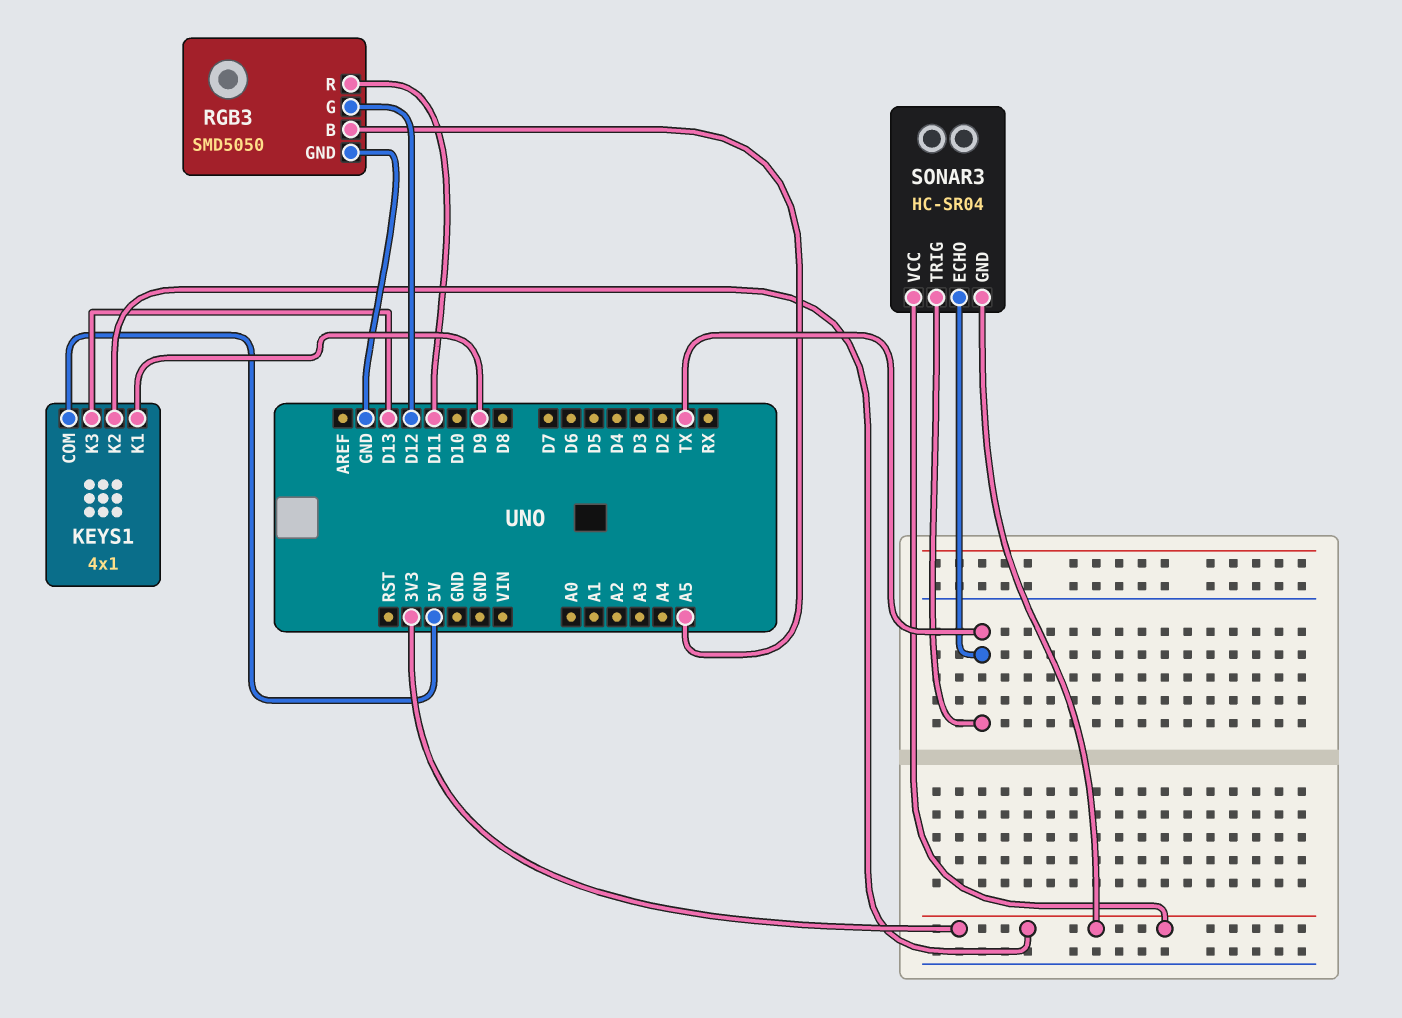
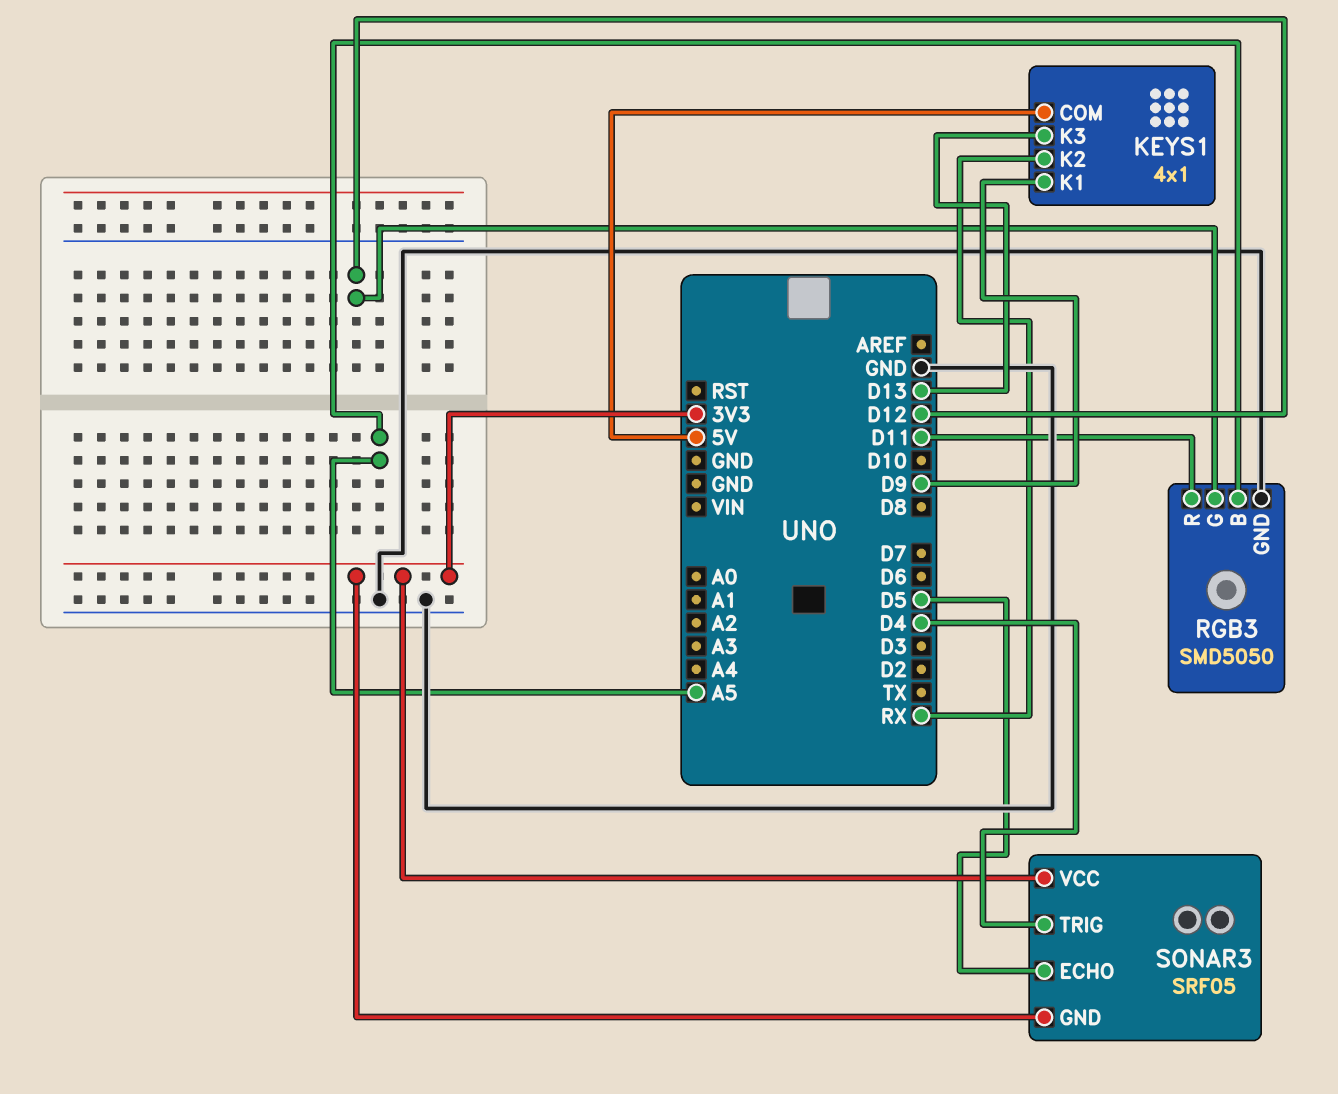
KEYS1 pin K2: 3V3 -> RX
SONAR3: HC-SR04 -> SRF05
SONAR3 pin ECHO: TX -> D5
SONAR3 pin TRIG: TX -> D4

